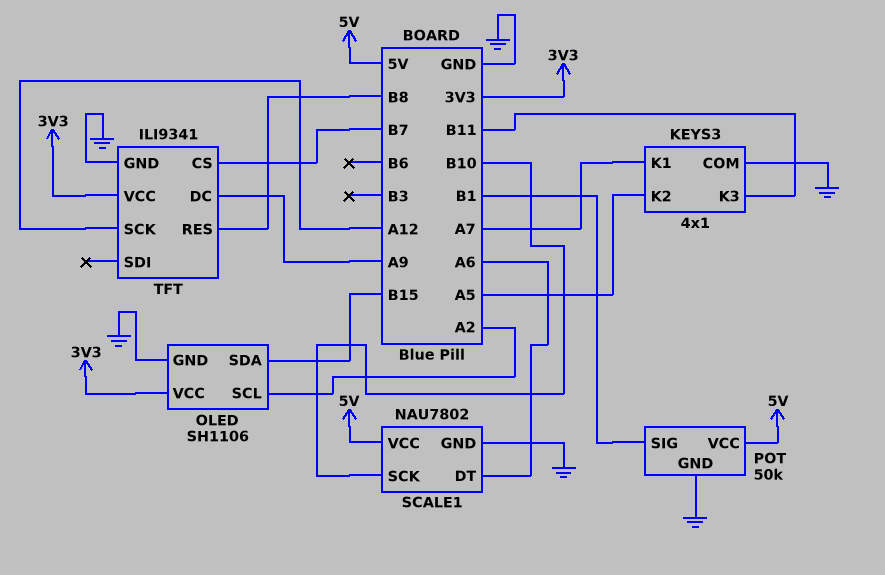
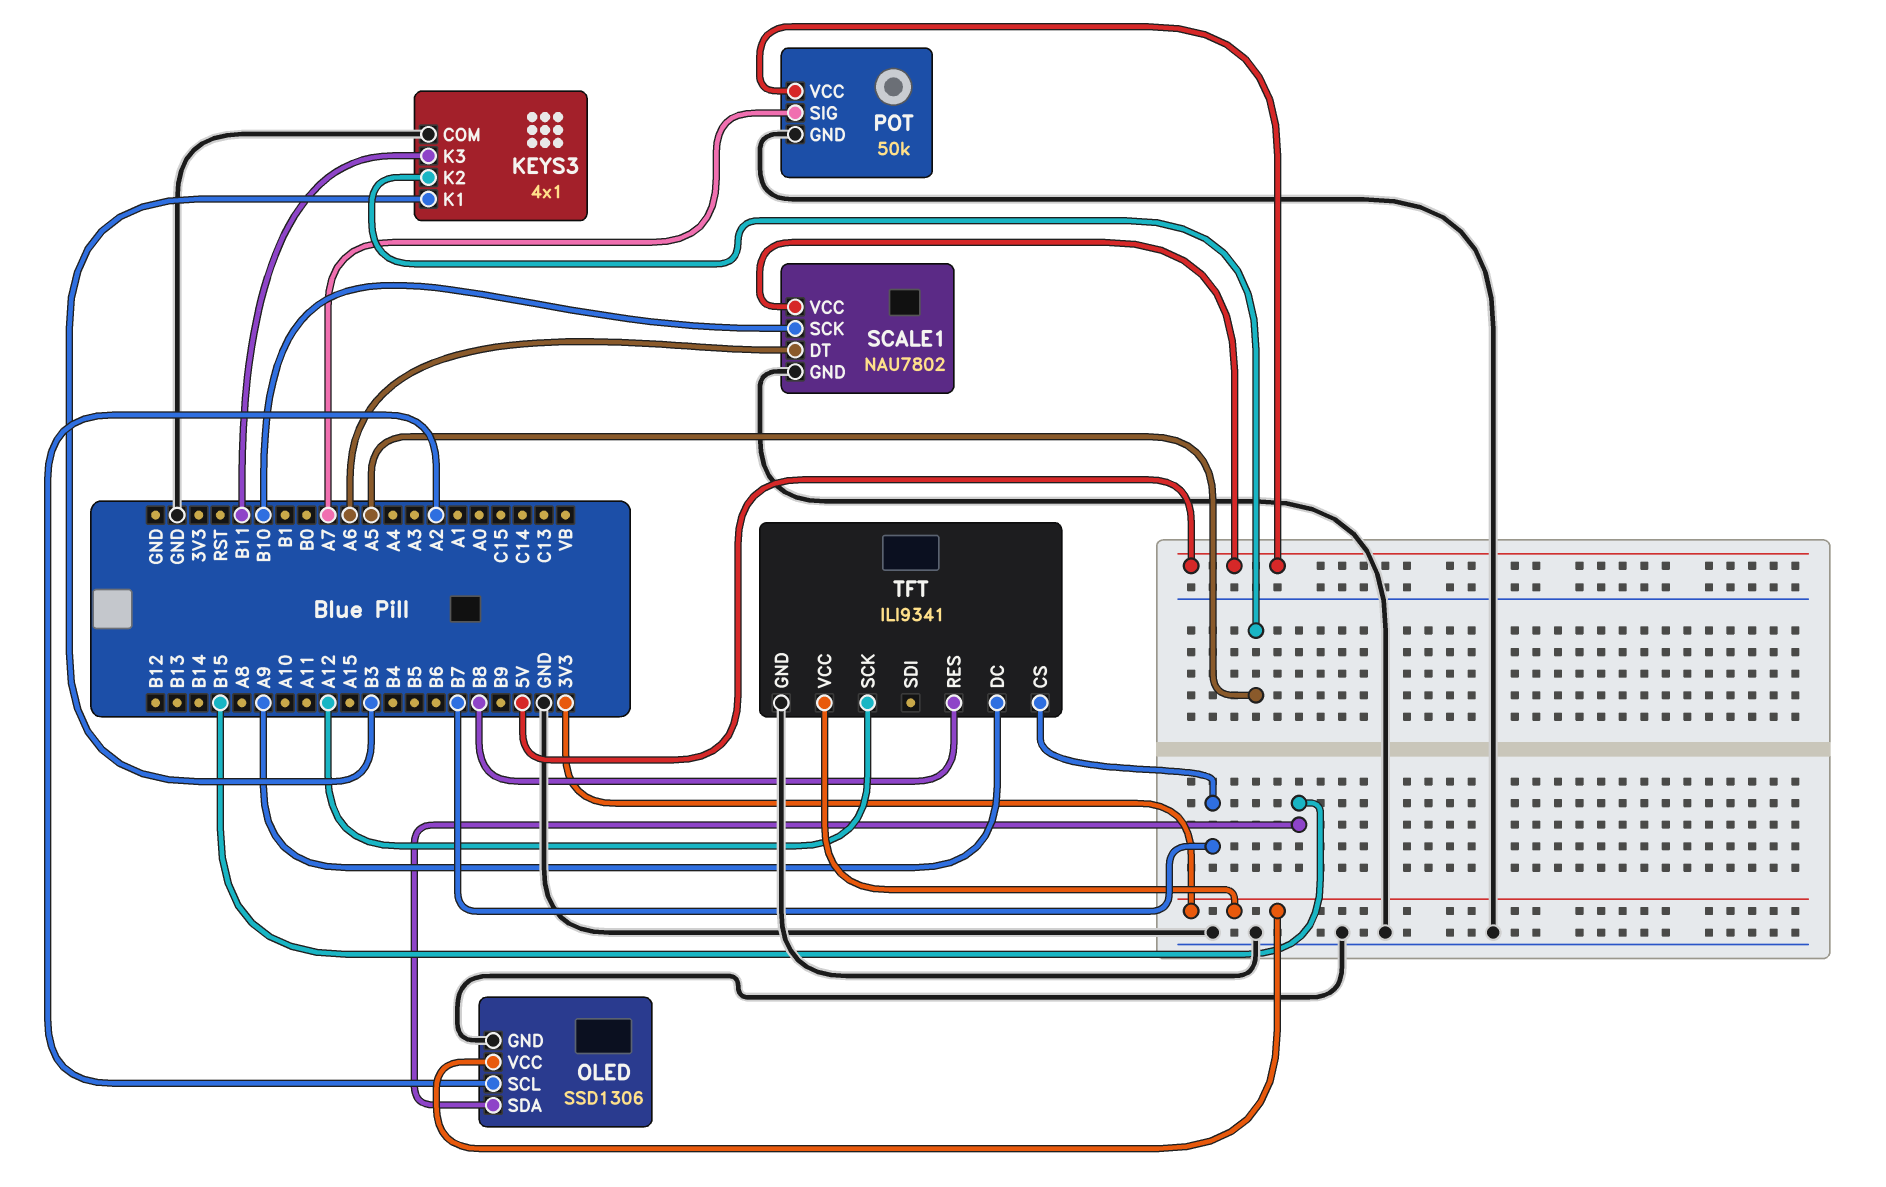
KEYS3 pin K1: A7 -> B3
OLED: SH1106 -> SSD1306
POT pin SIG: B1 -> A7

